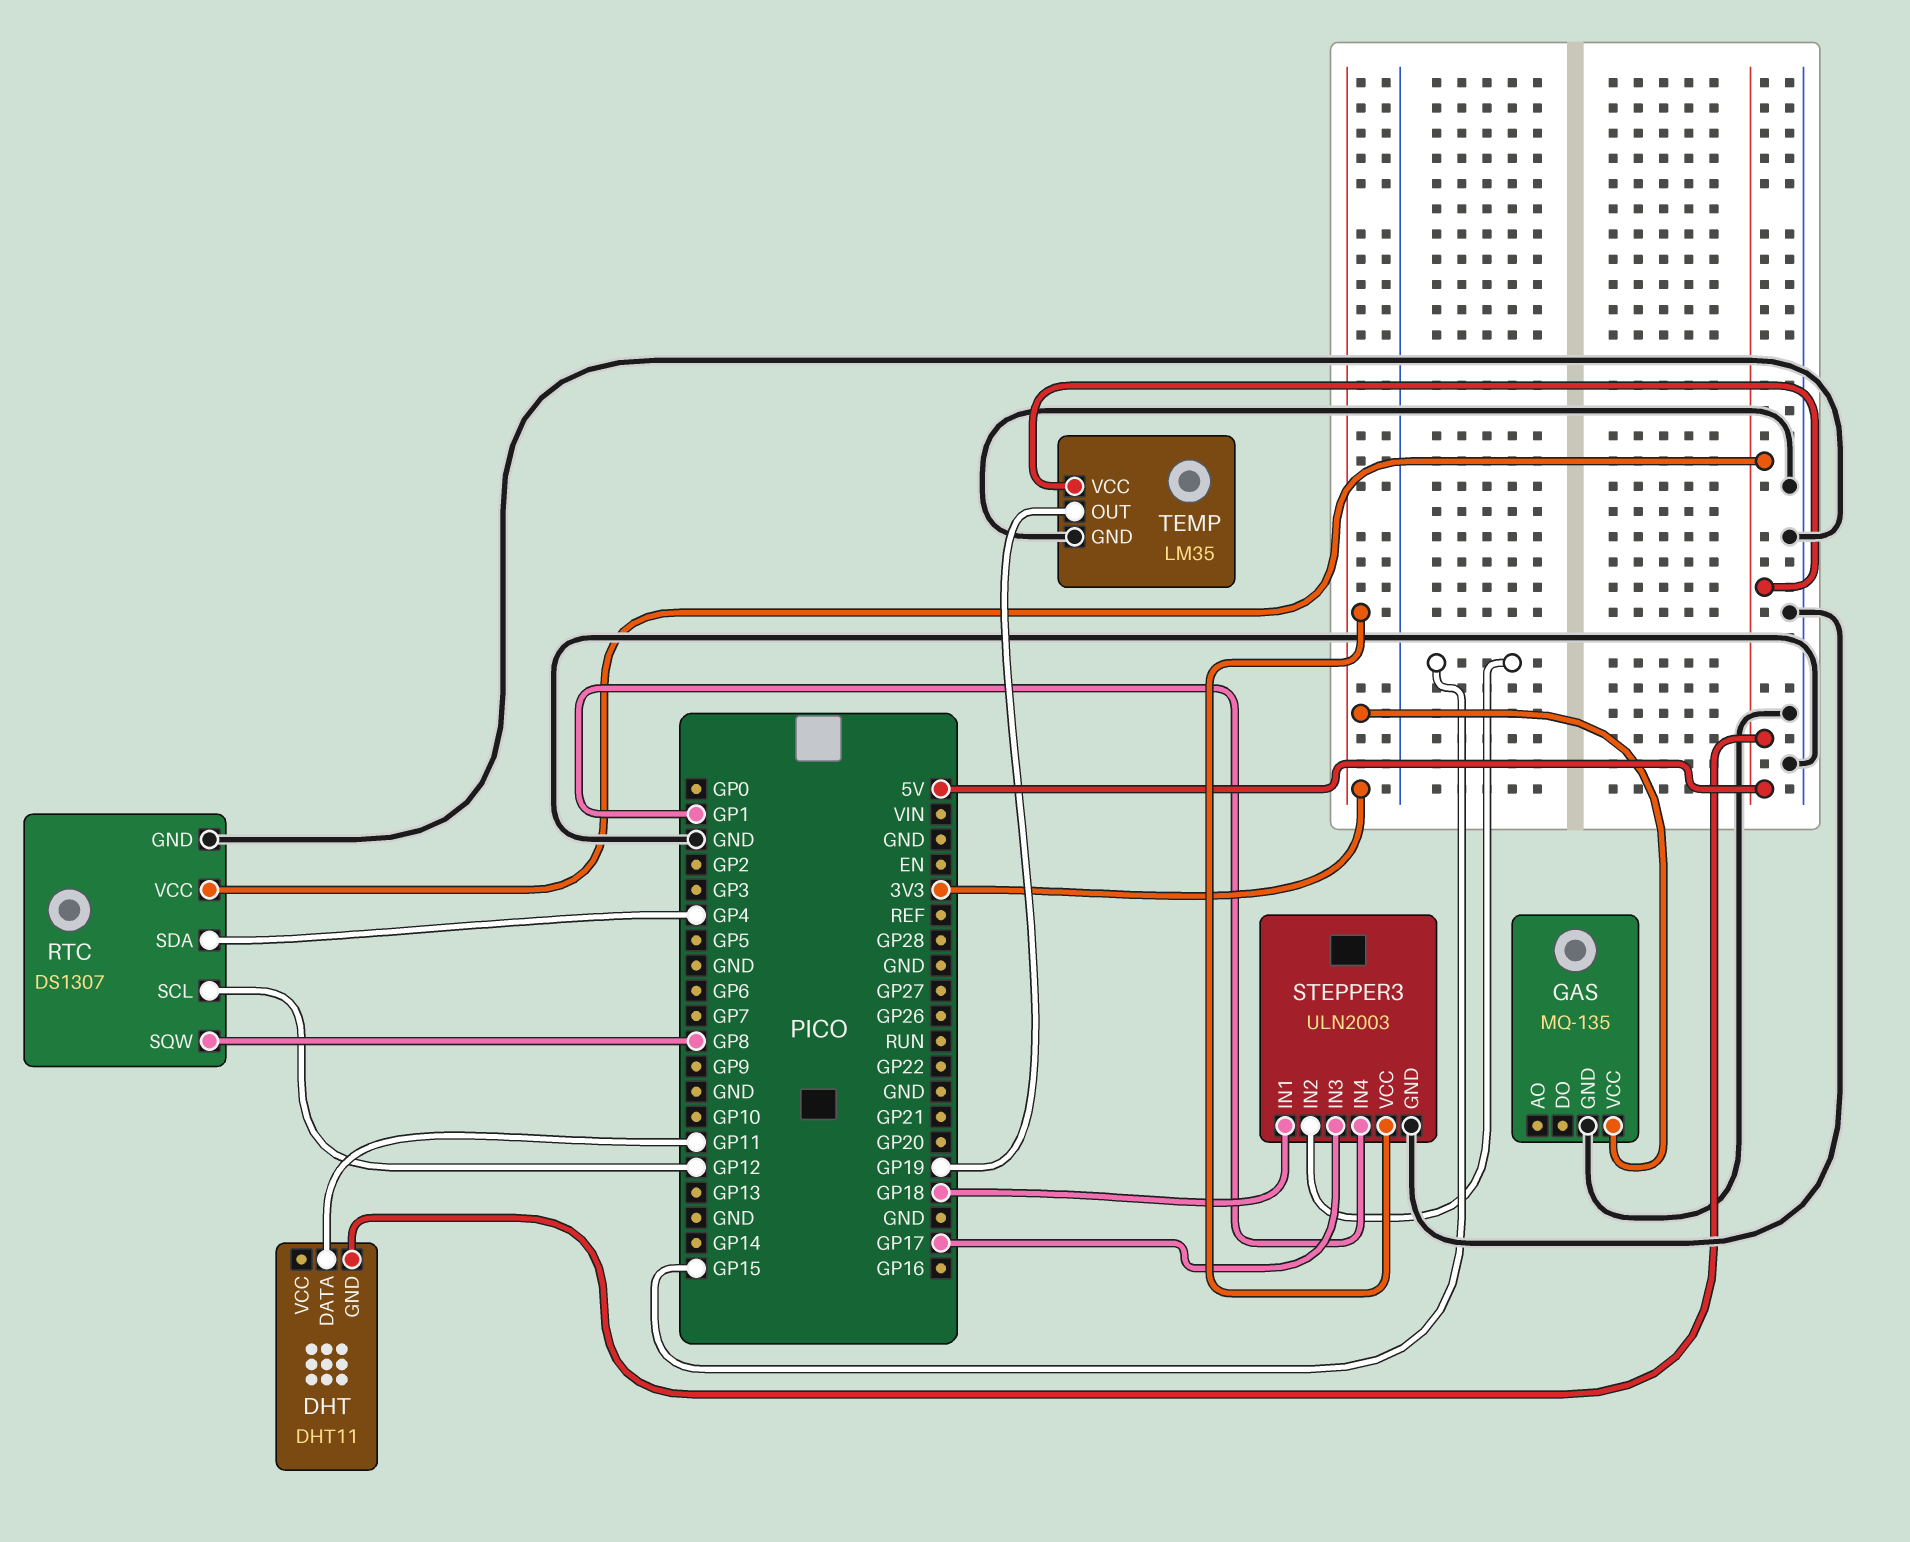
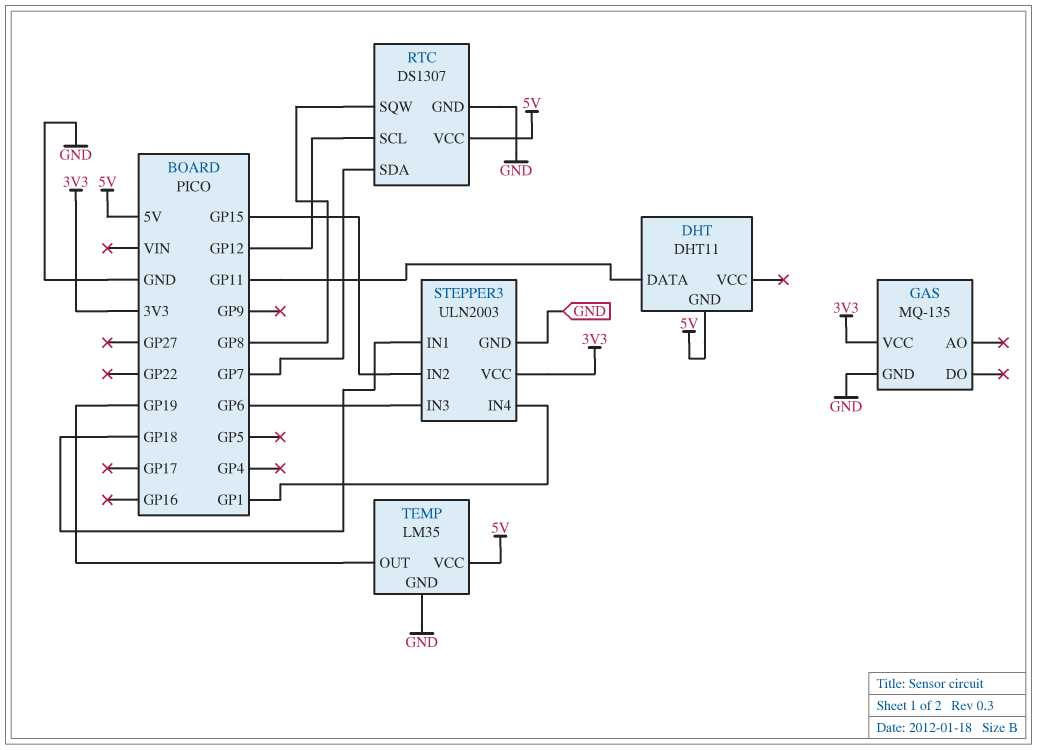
RTC pin SDA: GP4 -> GP7
STEPPER3 pin IN3: GP17 -> GP6

